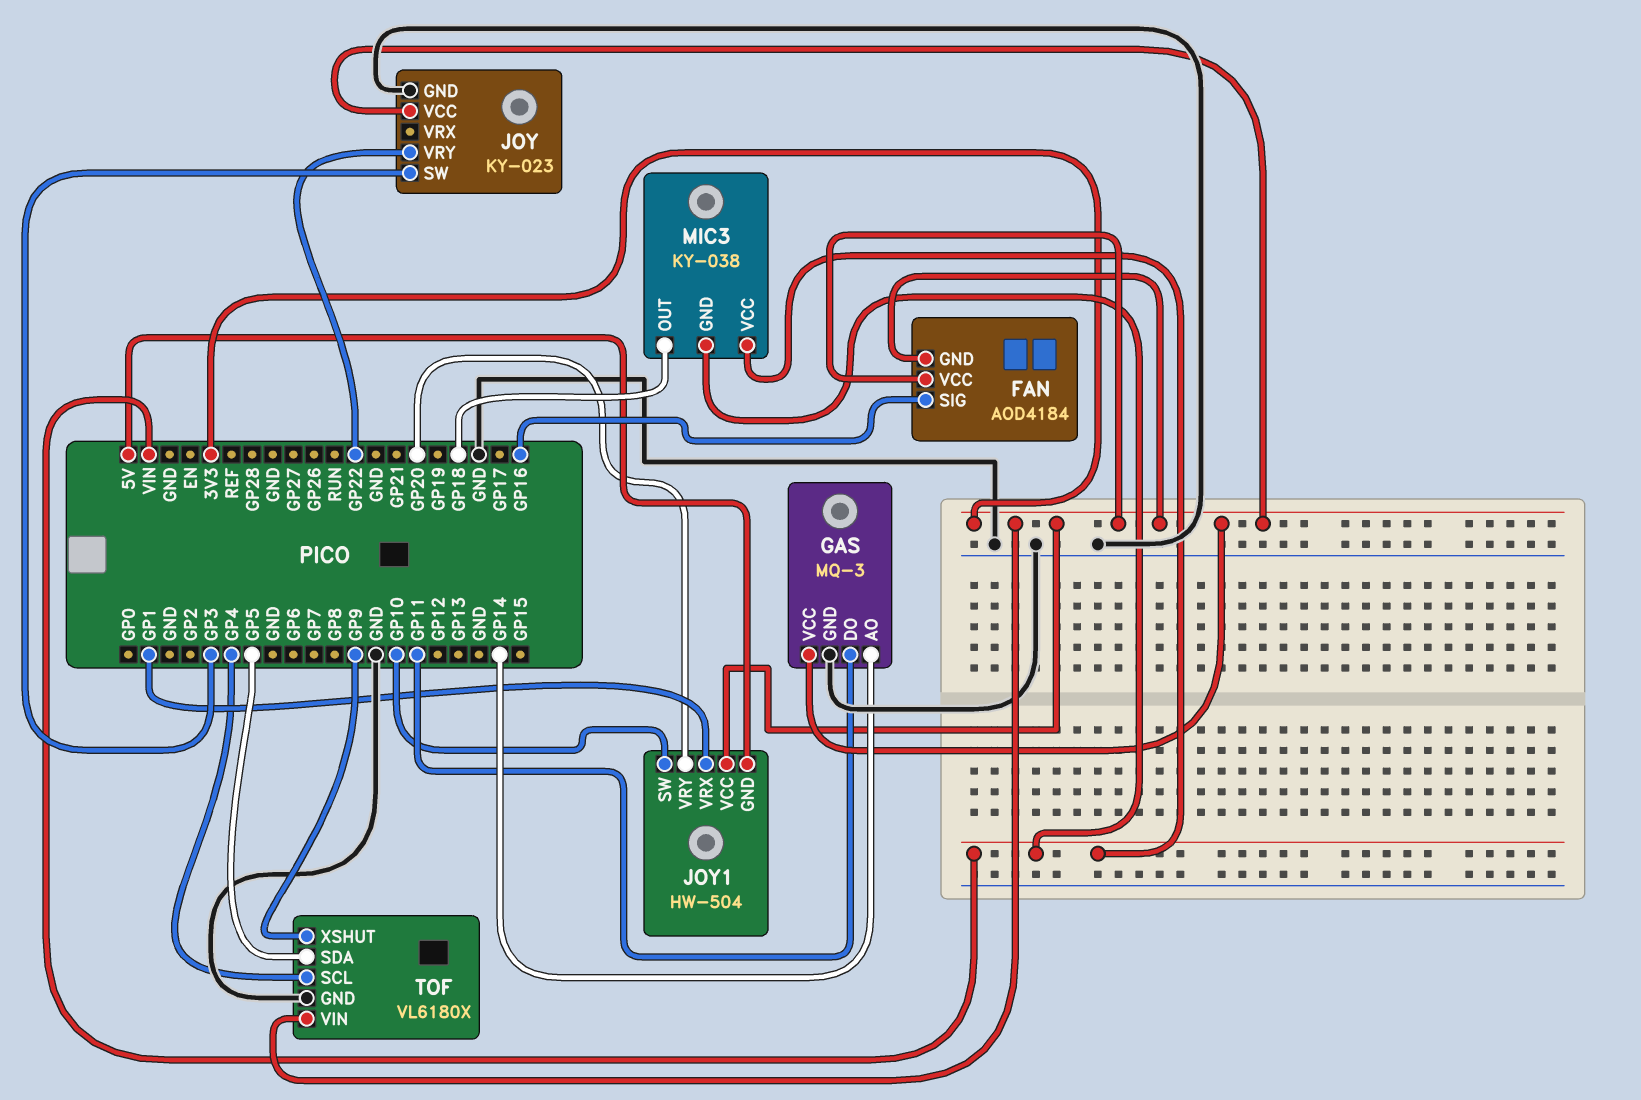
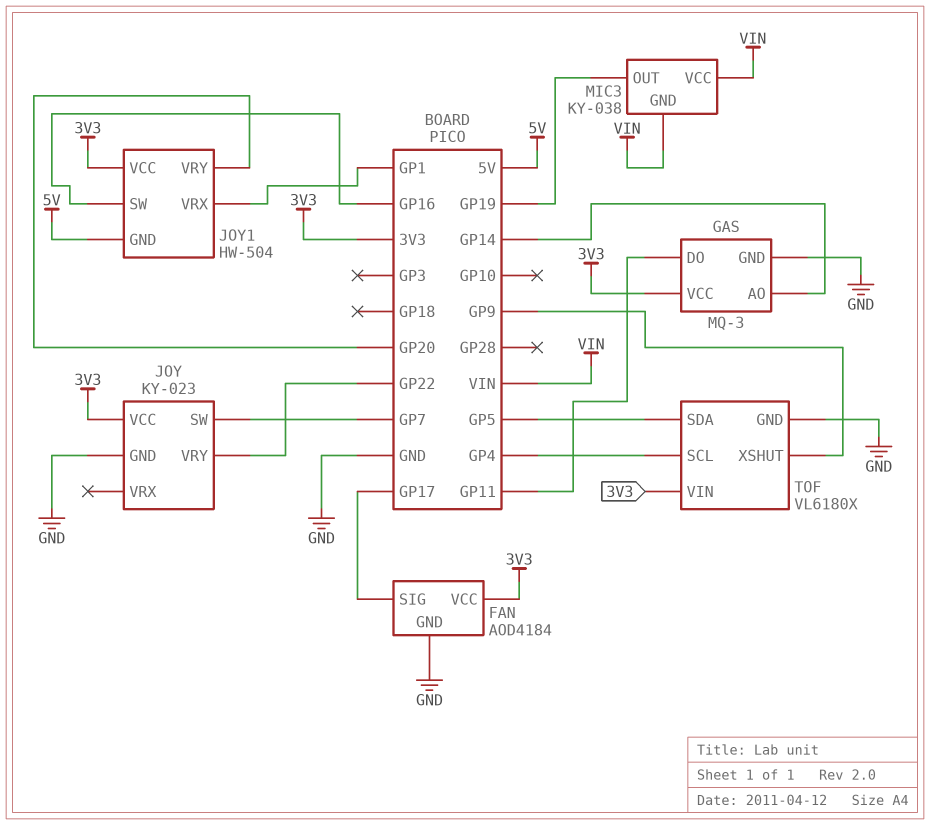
FAN pin GND: 3V3 -> GND
FAN pin SIG: GP16 -> GP17
JOY pin SW: GP3 -> GP7
JOY1 pin SW: GP10 -> GP16
MIC3 pin OUT: GP18 -> GP19

